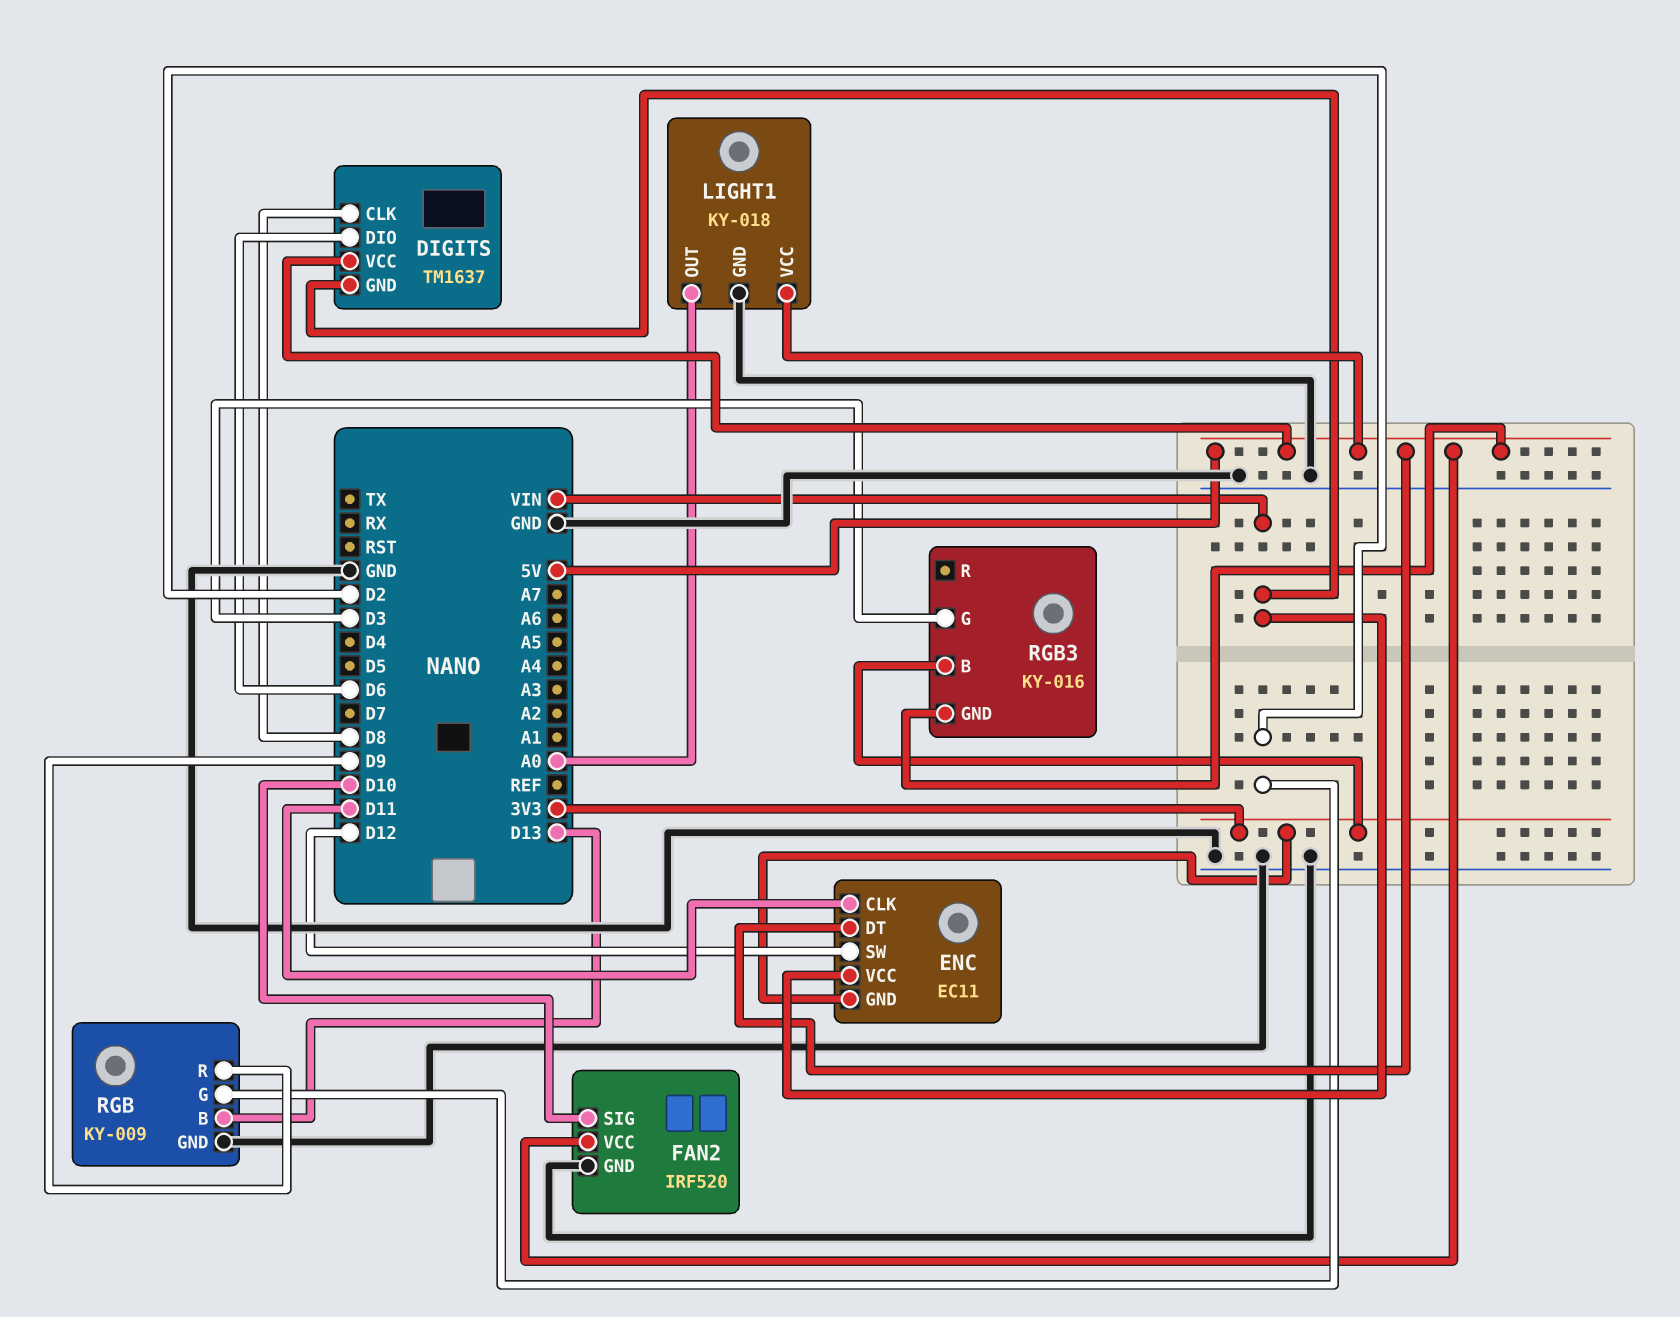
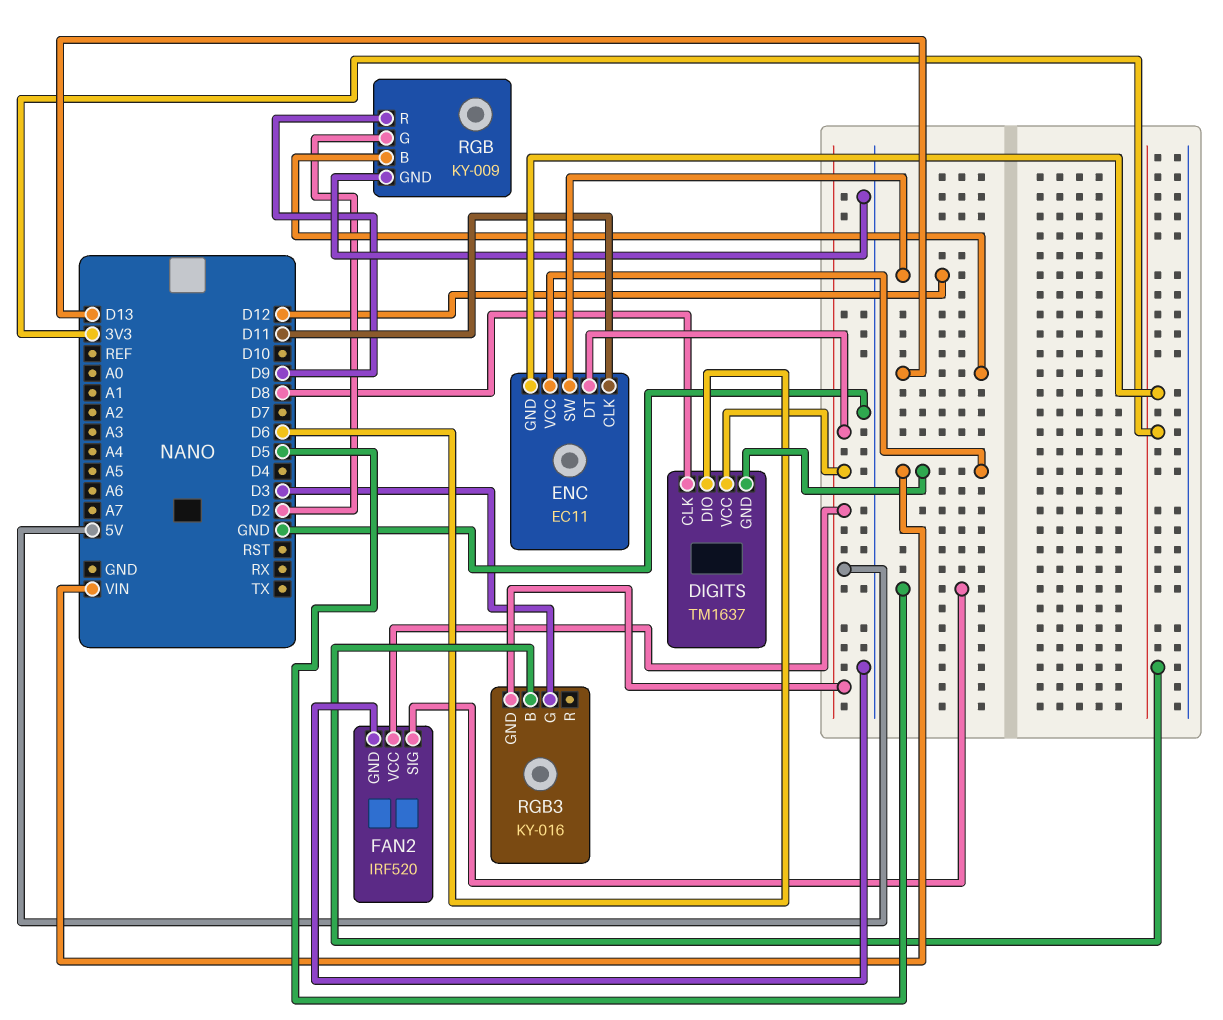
FAN2 pin SIG: D10 -> D5
LIGHT1: KY-018 -> none
LIGHT1 pin GND: GND -> none
LIGHT1 pin OUT: A0 -> none
LIGHT1 pin VCC: 5V -> none

